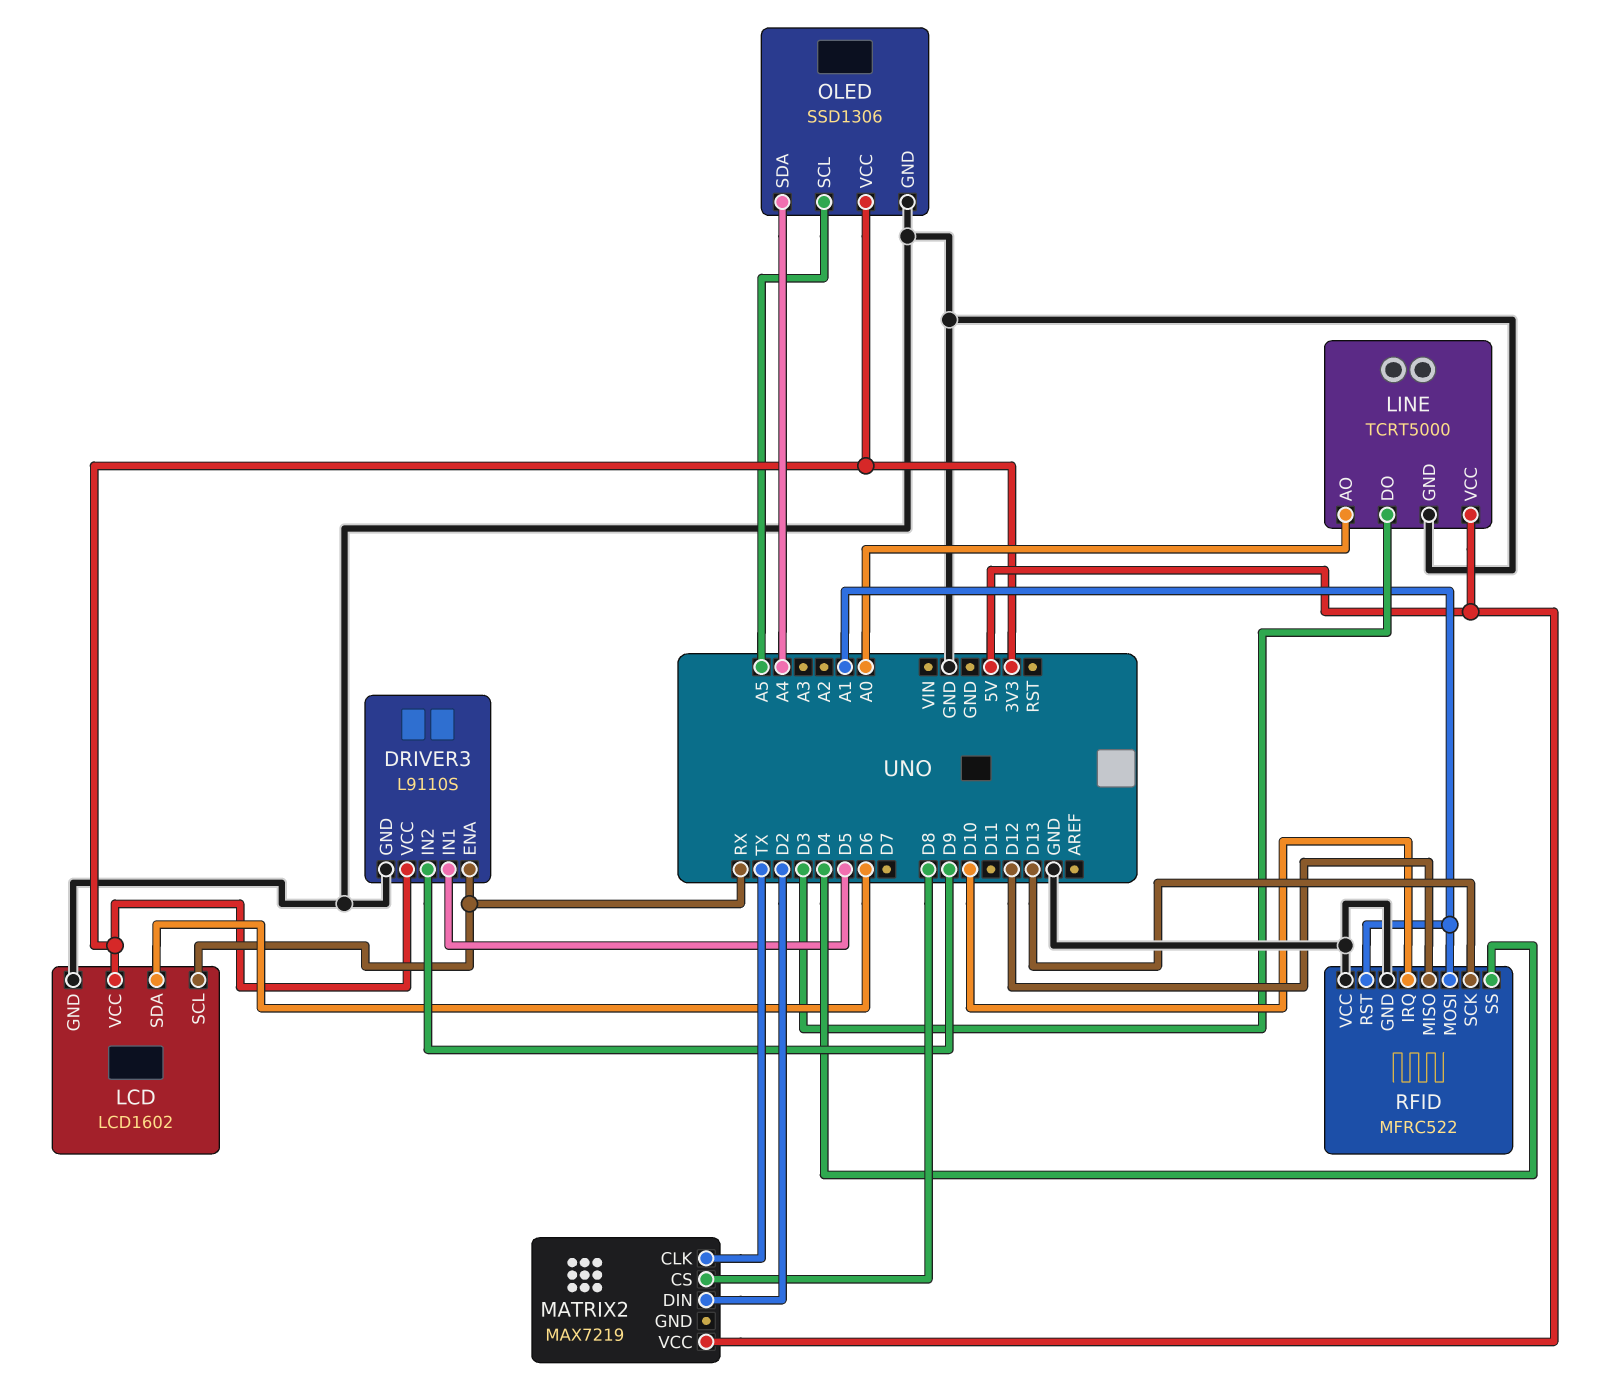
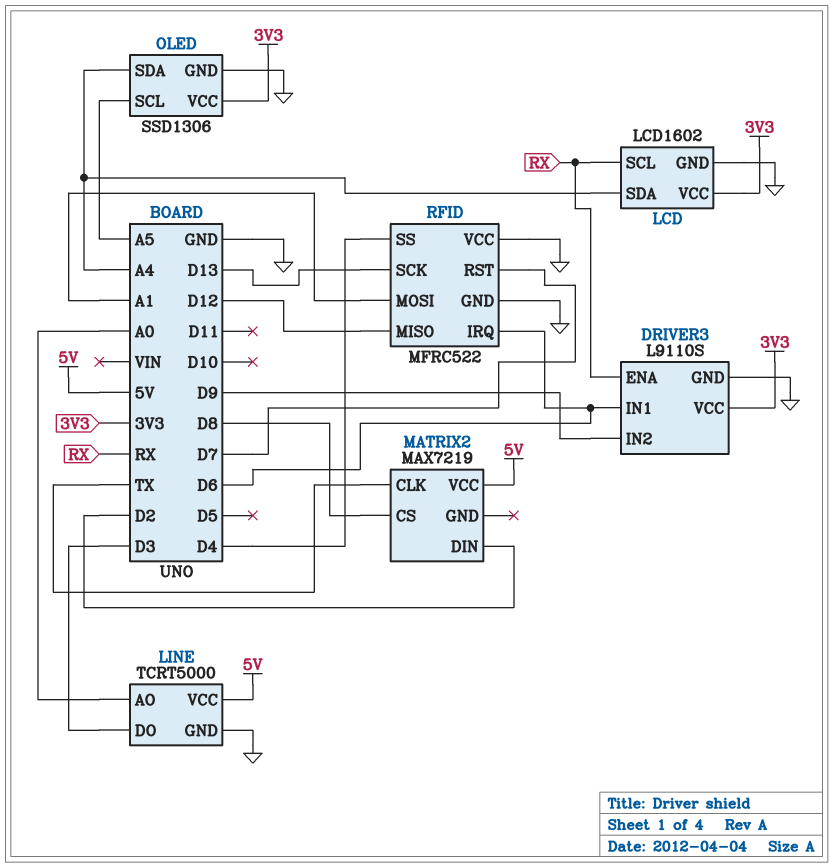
DRIVER3 pin IN1: D5 -> D6
LCD pin SDA: D6 -> A4
RFID pin IRQ: D10 -> D6
RFID pin RST: A1 -> D7

